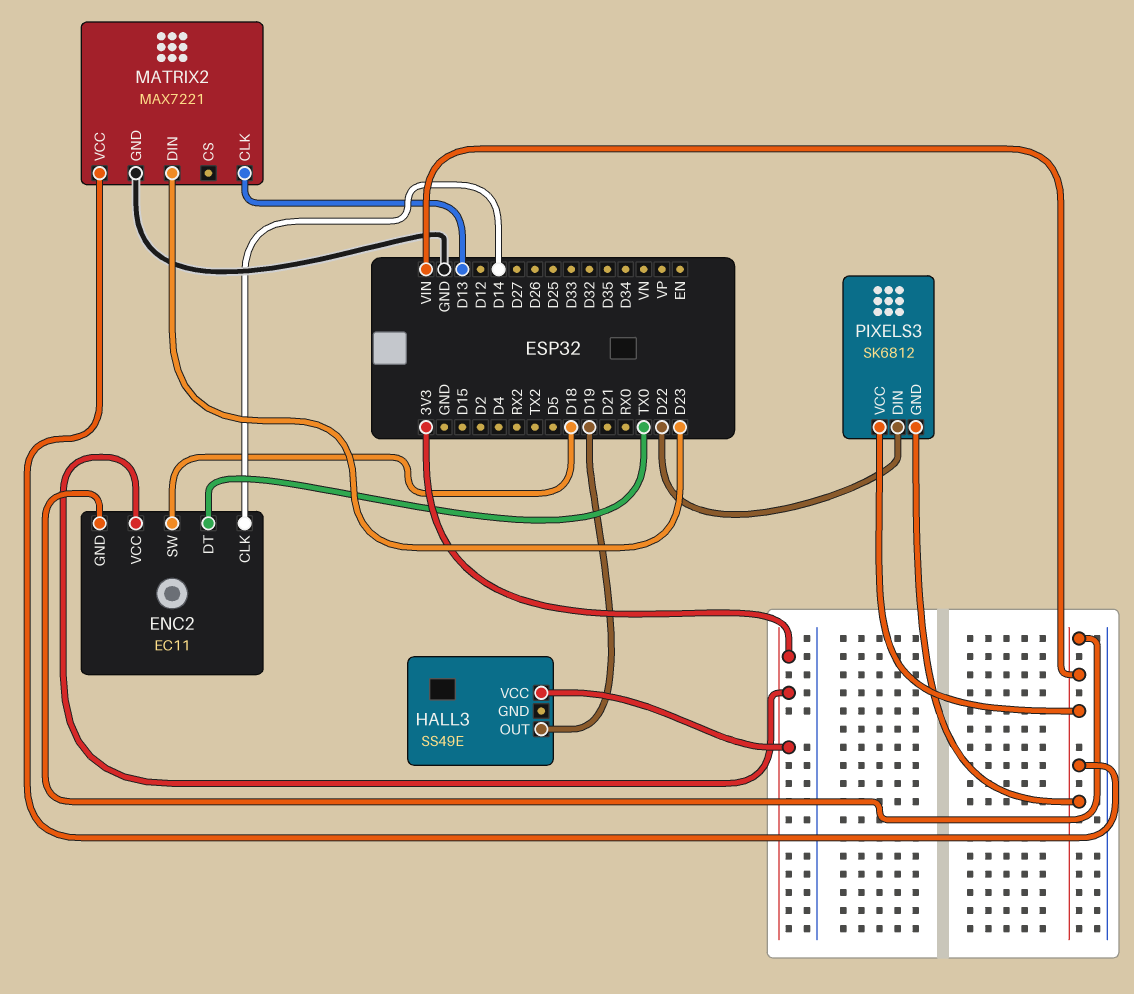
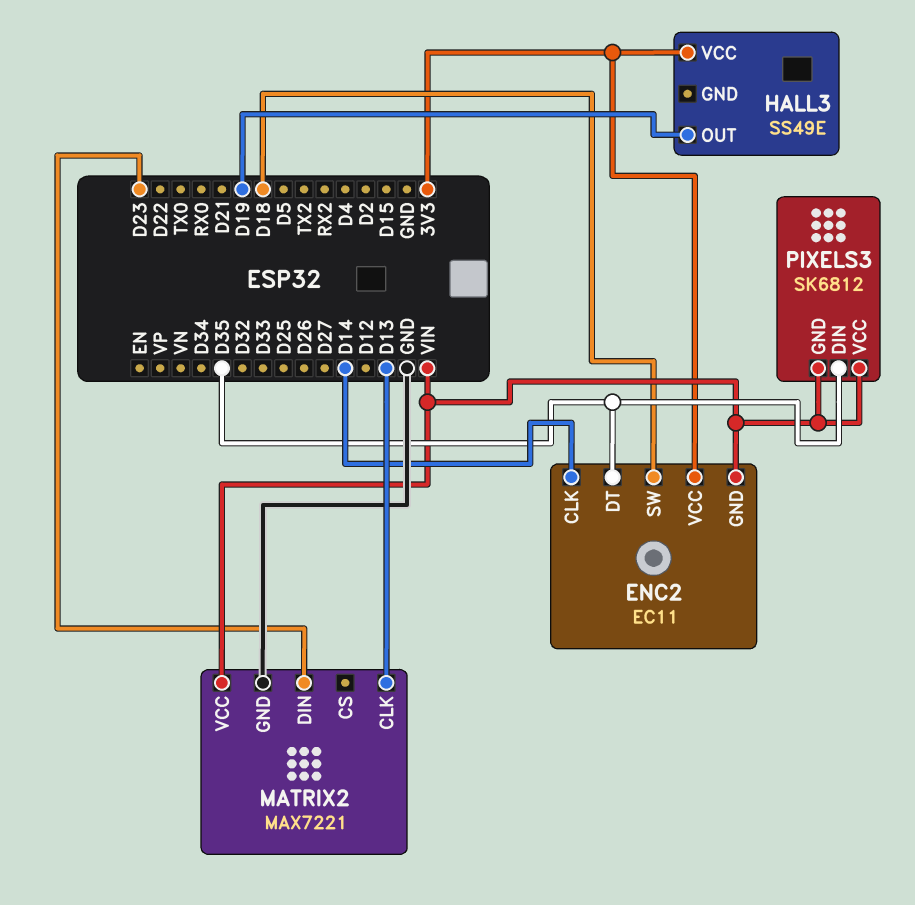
ENC2 pin DT: TX0 -> D35
PIXELS3 pin DIN: D22 -> D35

